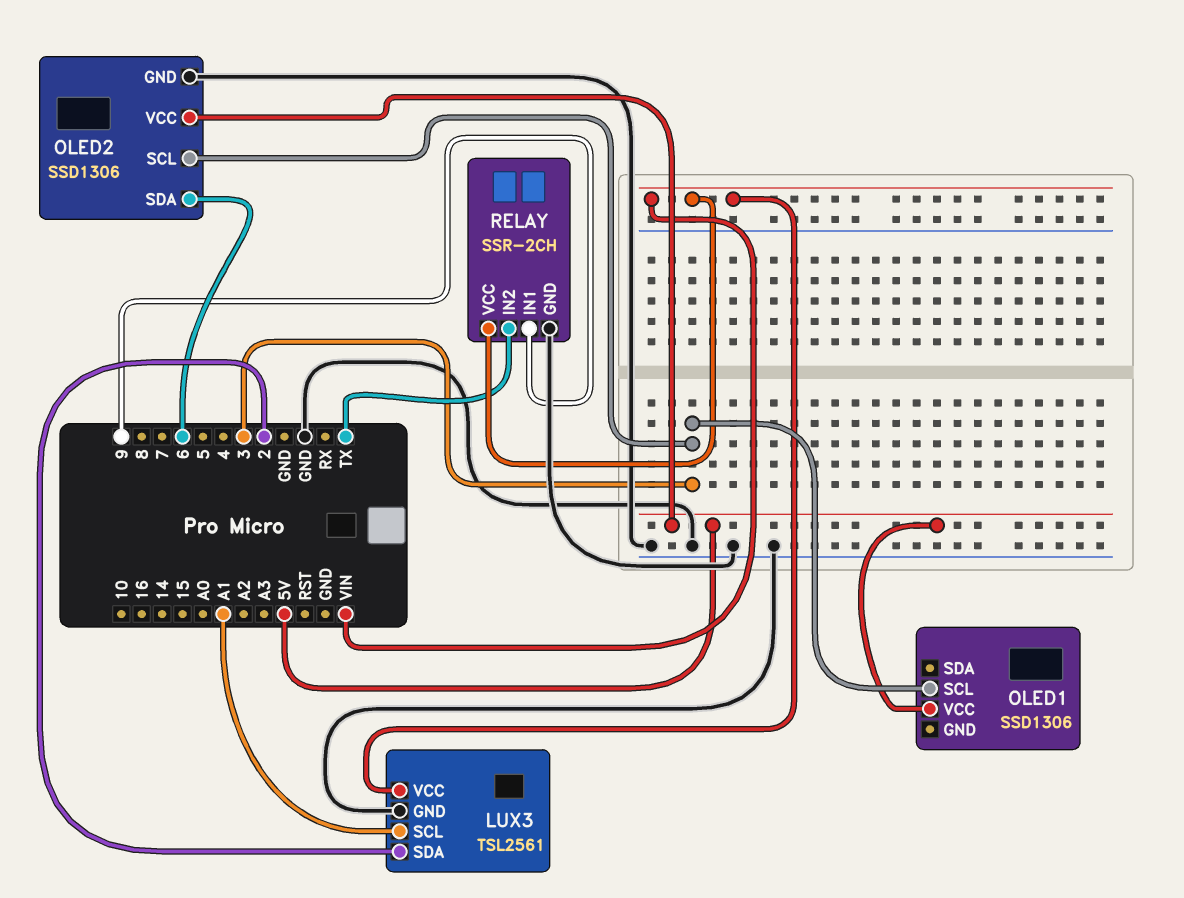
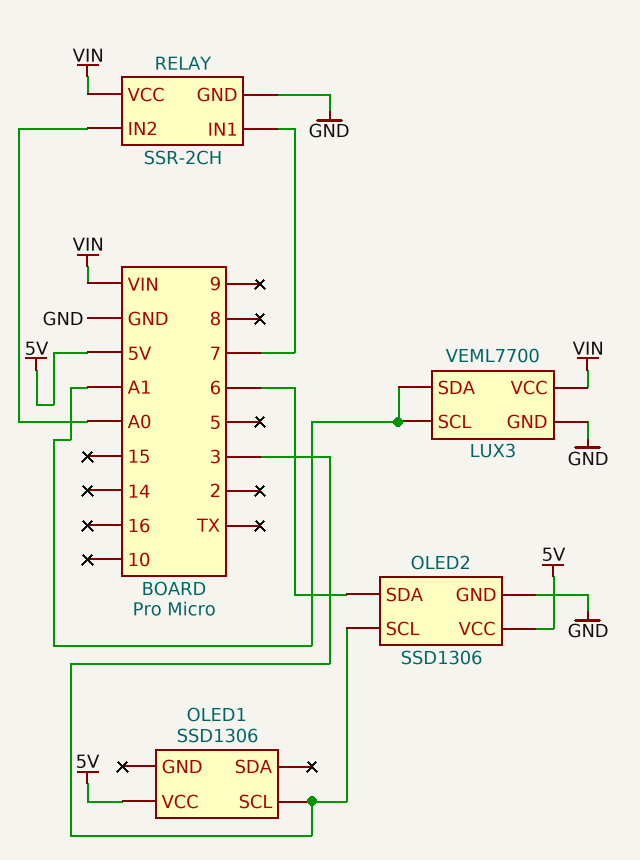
LUX3: TSL2561 -> VEML7700
LUX3 pin SDA: 2 -> A1
RELAY pin IN1: 9 -> 7
RELAY pin IN2: TX -> A0

